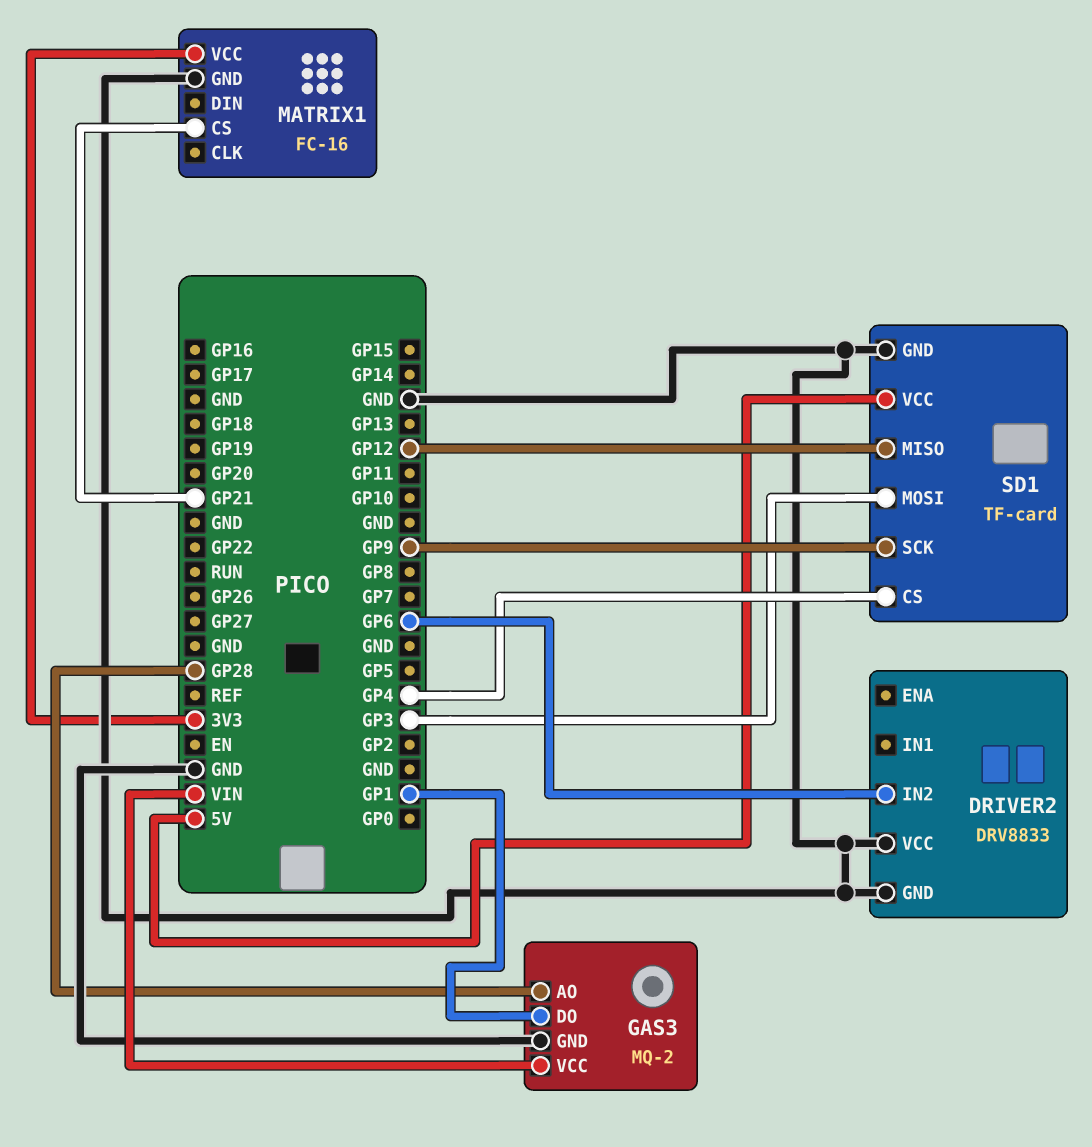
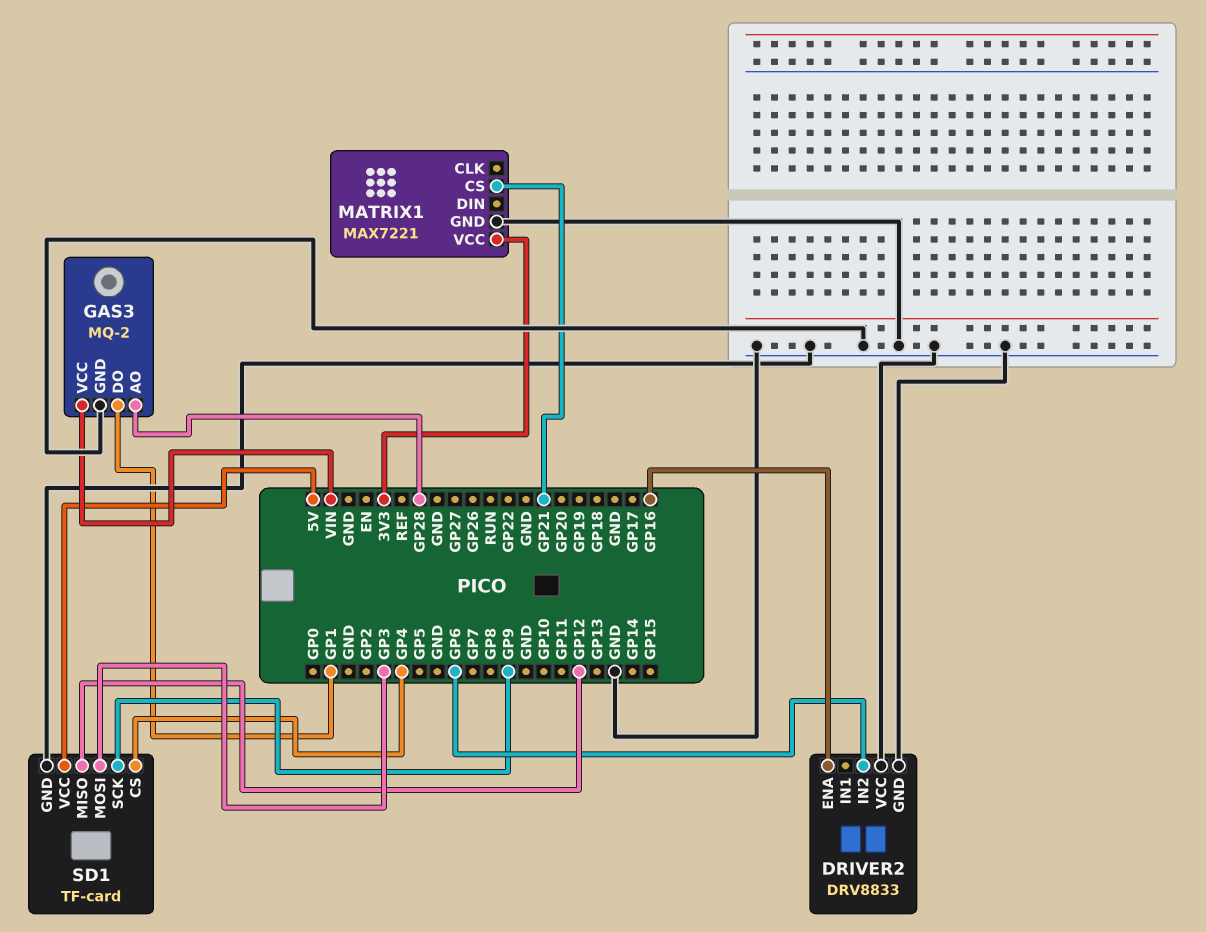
DRIVER2 pin ENA: none -> GP16
MATRIX1: FC-16 -> MAX7221

